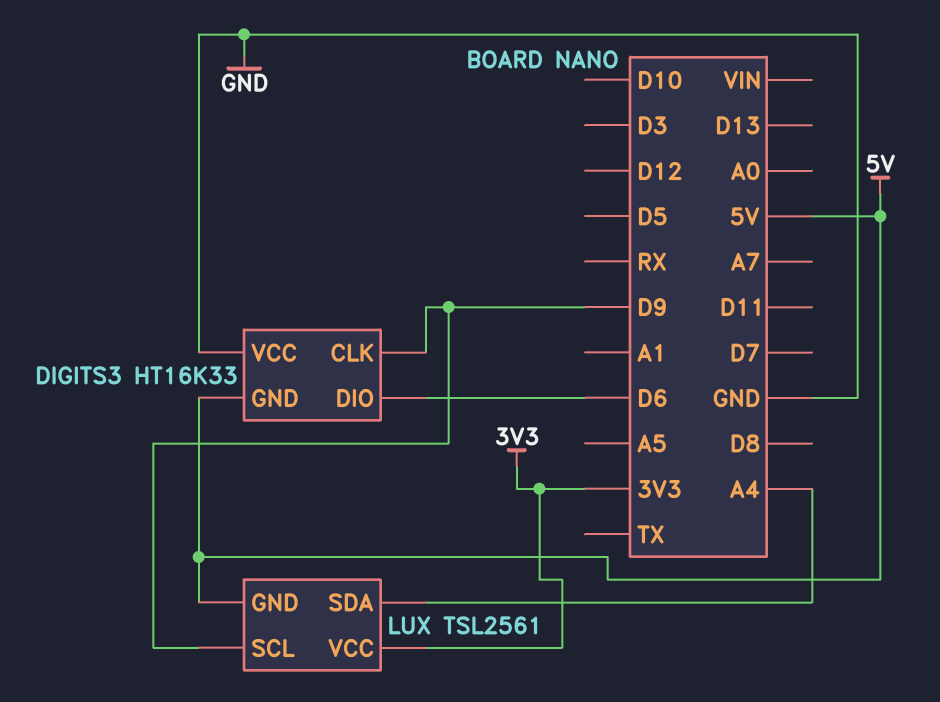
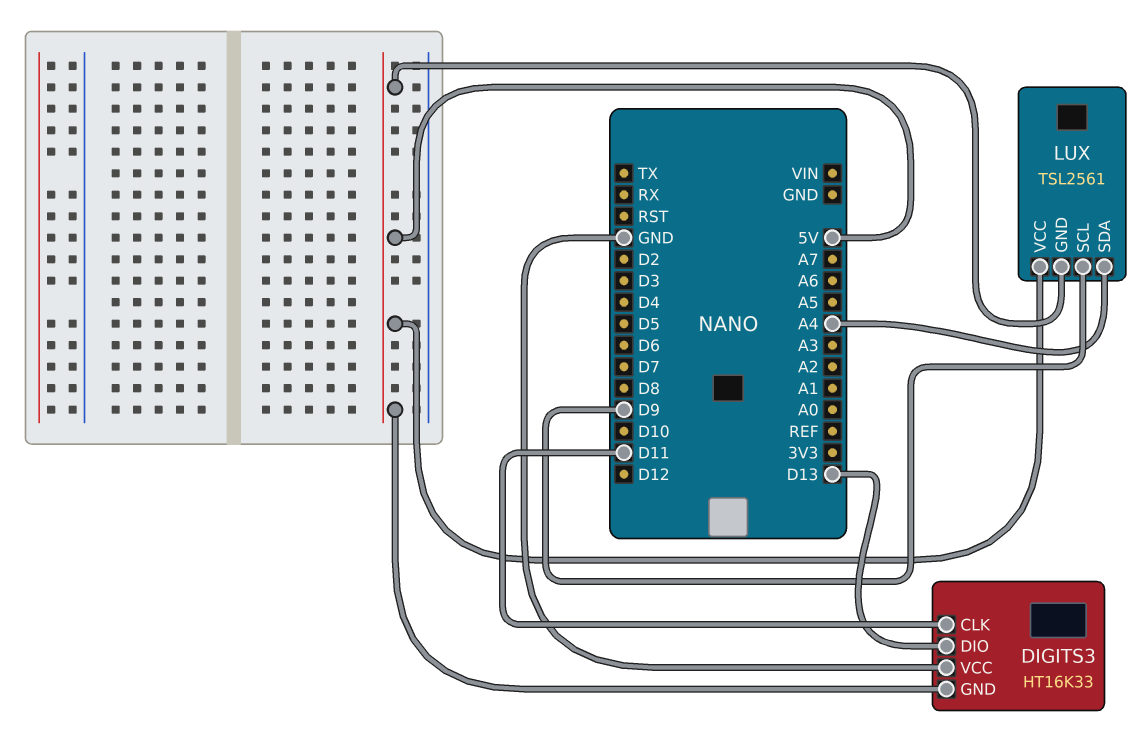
DIGITS3 pin CLK: D9 -> D11
DIGITS3 pin DIO: D6 -> D13
LUX pin VCC: 3V3 -> 5V

